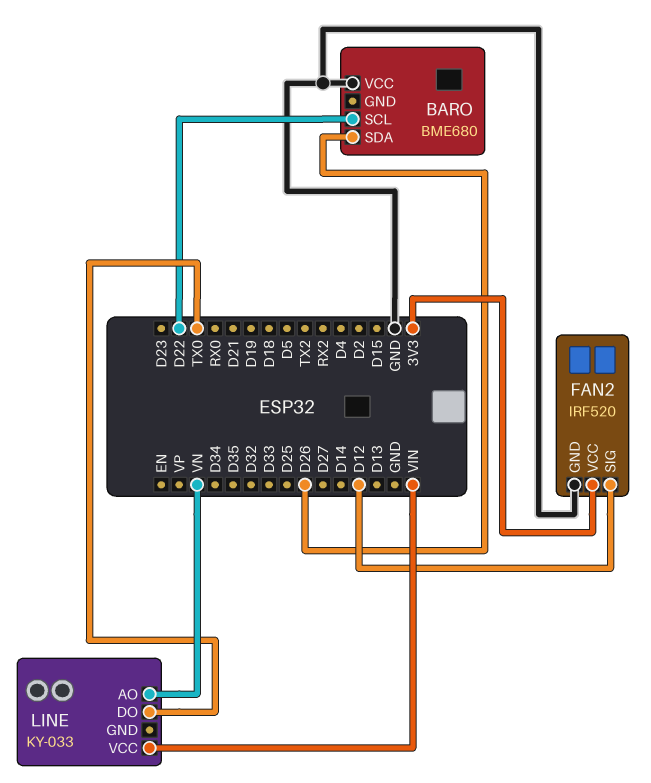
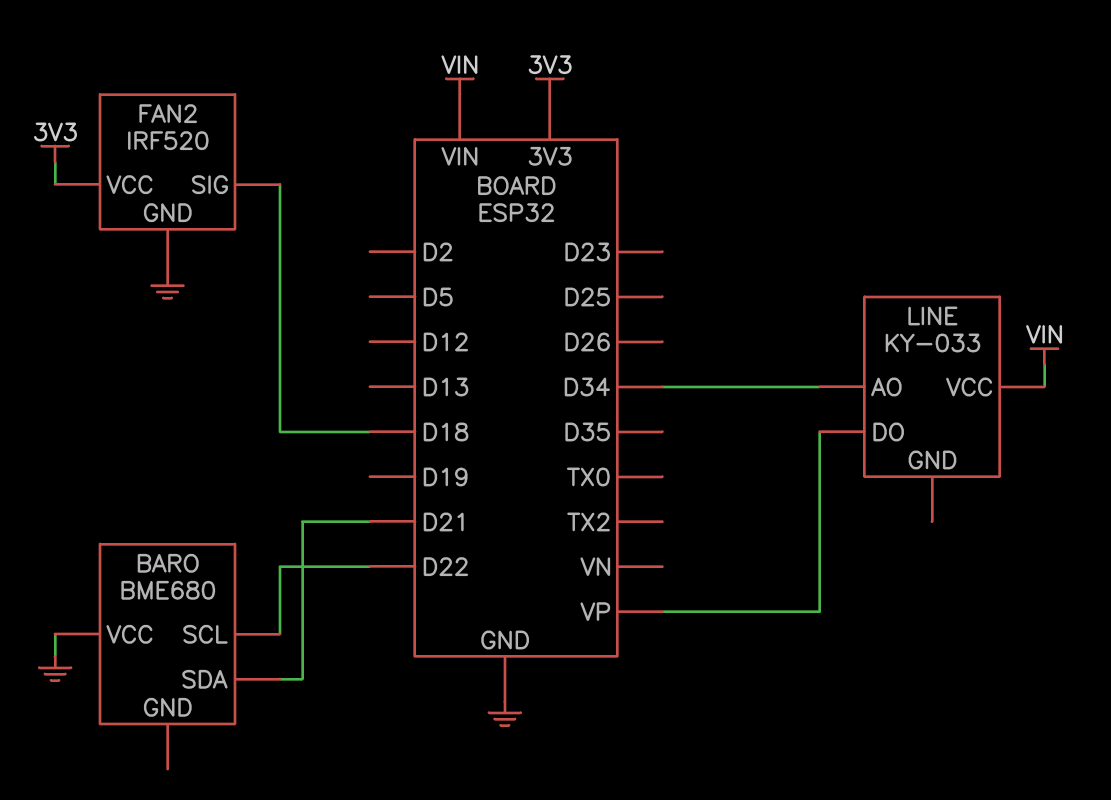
BARO pin SDA: D26 -> D21
FAN2 pin SIG: D12 -> D18
LINE pin AO: VN -> D34
LINE pin DO: TX0 -> VP

